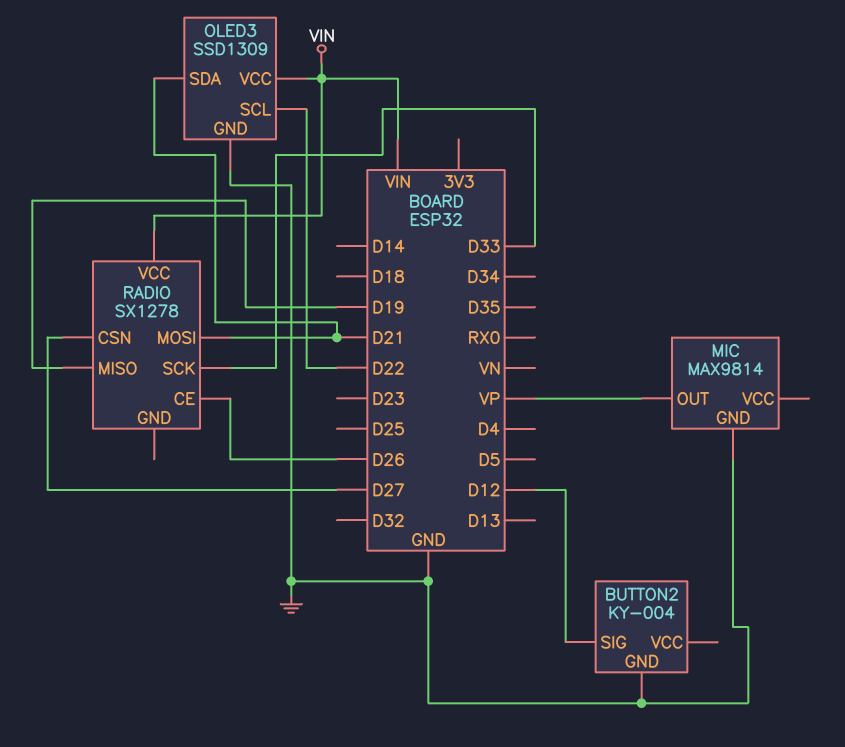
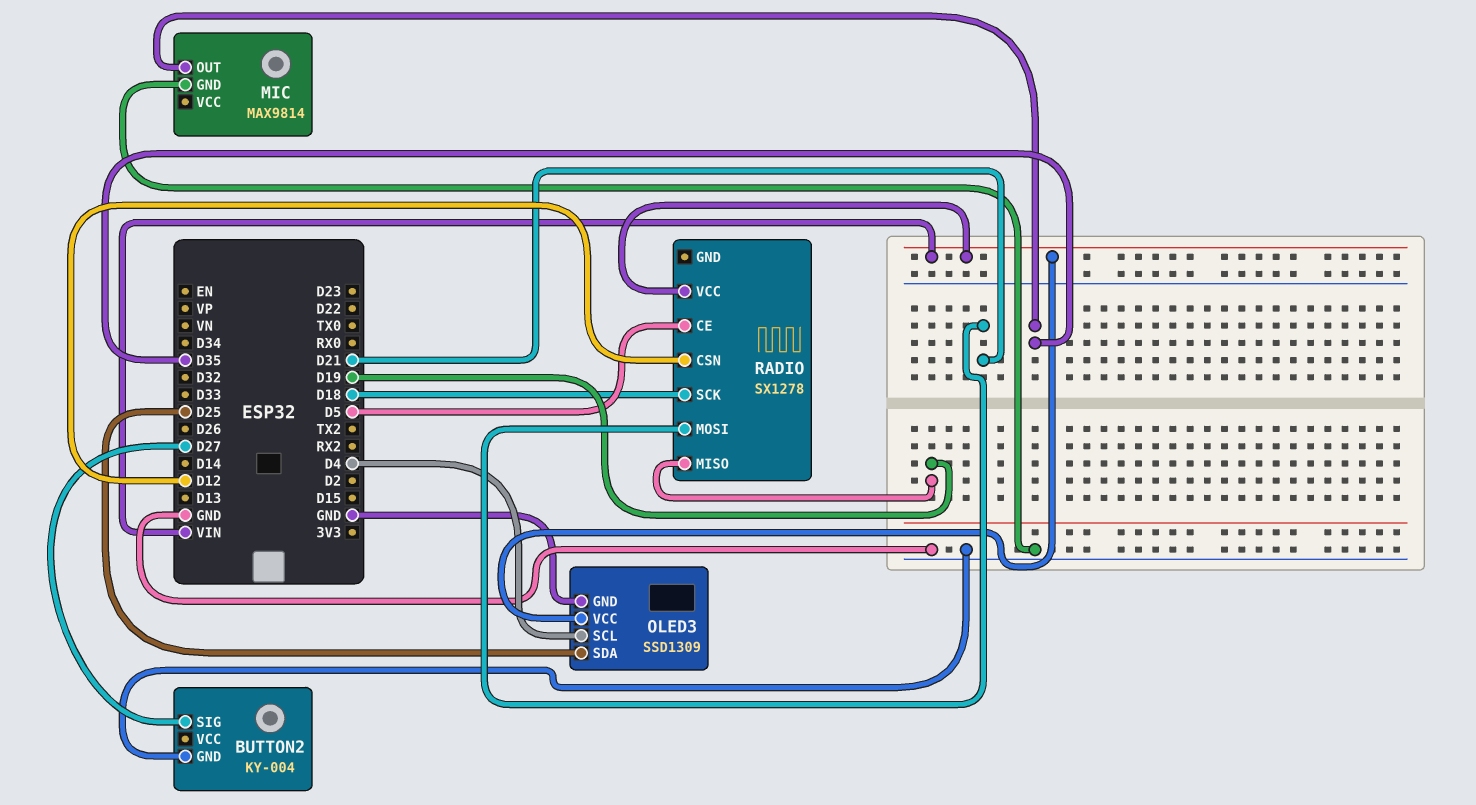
BUTTON2 pin SIG: D12 -> D27
MIC pin OUT: VP -> D35
OLED3 pin SCL: D22 -> D4
OLED3 pin SDA: D21 -> D25
RADIO pin CE: D26 -> D5
RADIO pin CSN: D27 -> D12
RADIO pin SCK: D33 -> D18

